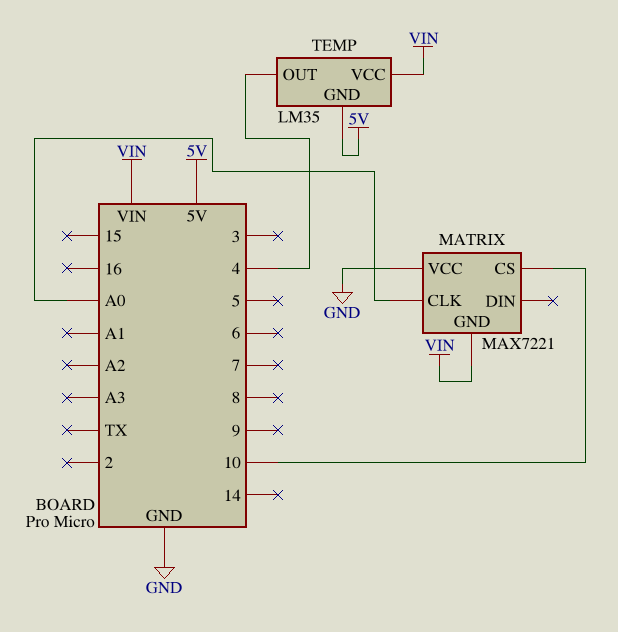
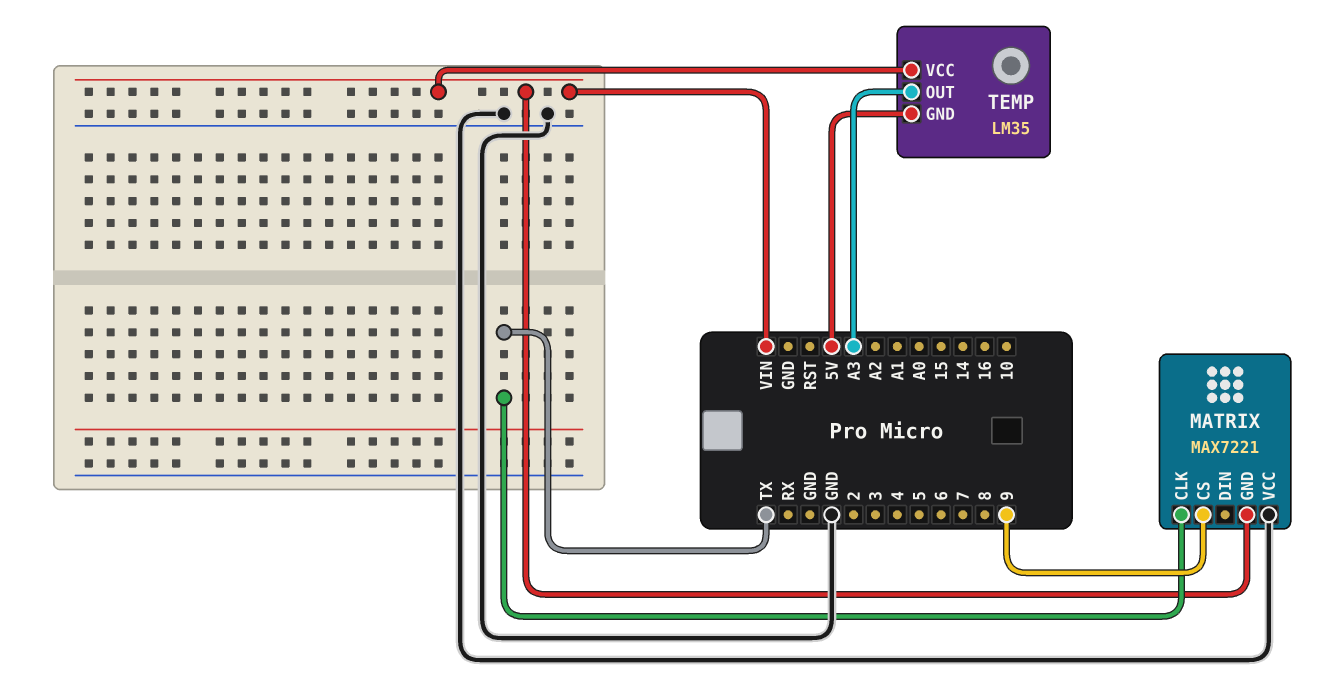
MATRIX pin CLK: A0 -> TX
MATRIX pin CS: 10 -> 9
TEMP pin OUT: 4 -> A3

